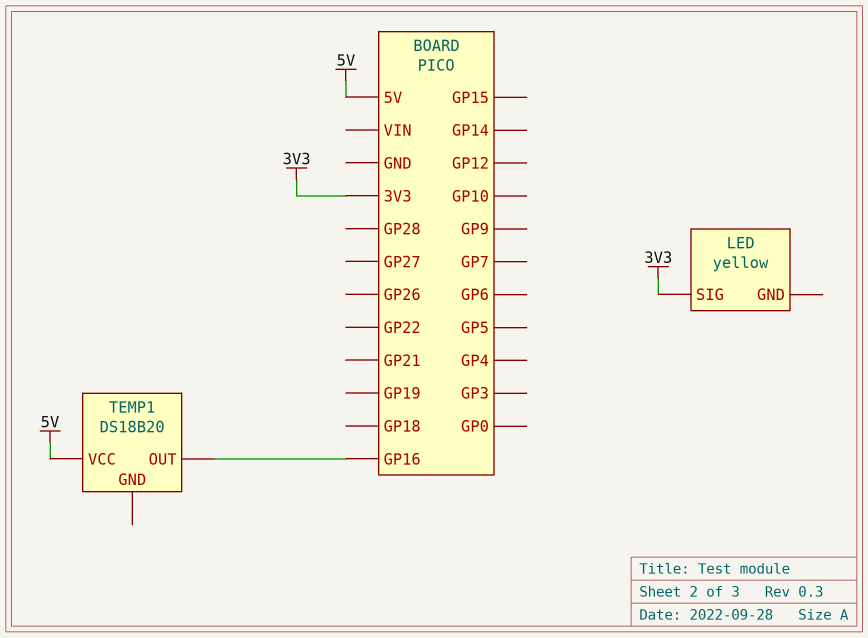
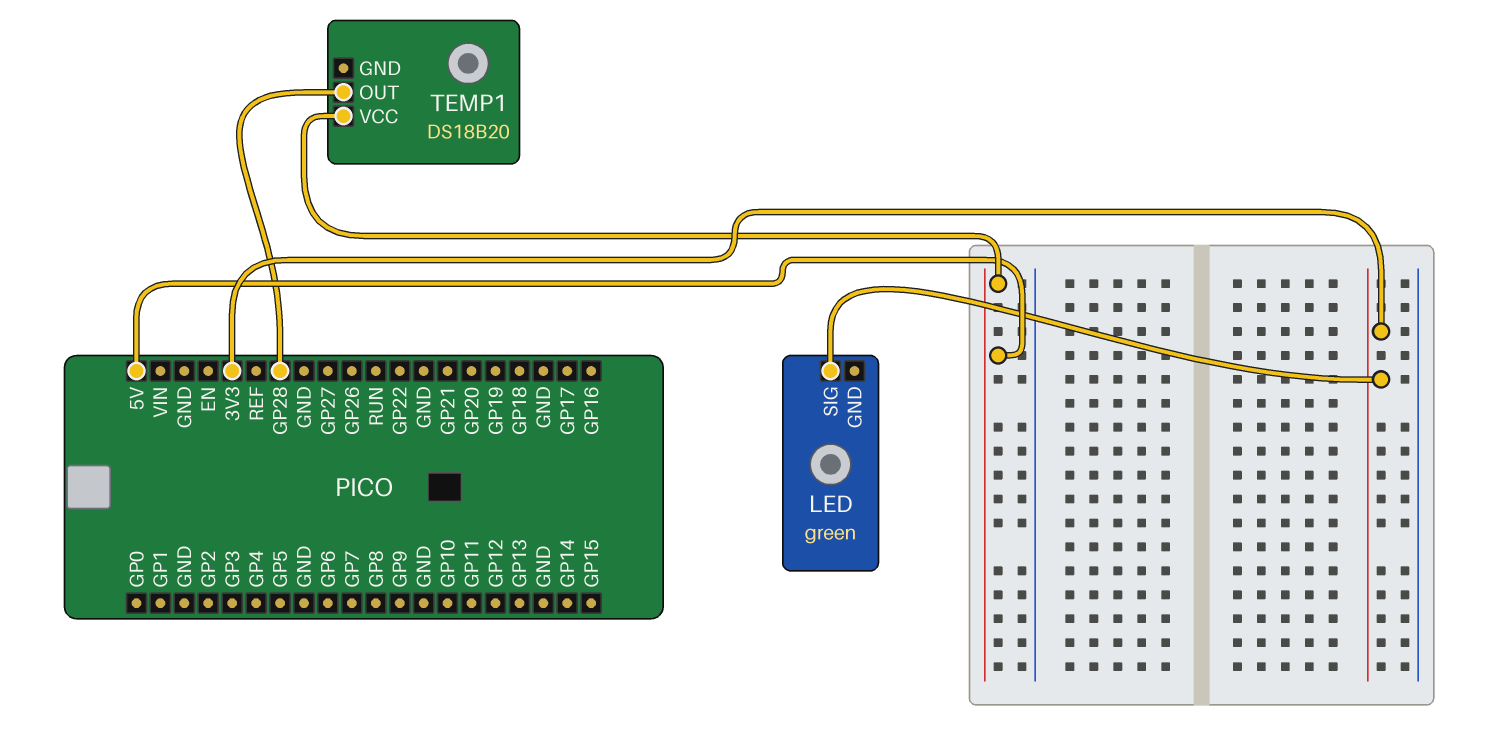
LED: yellow -> green
TEMP1 pin OUT: GP16 -> GP28

